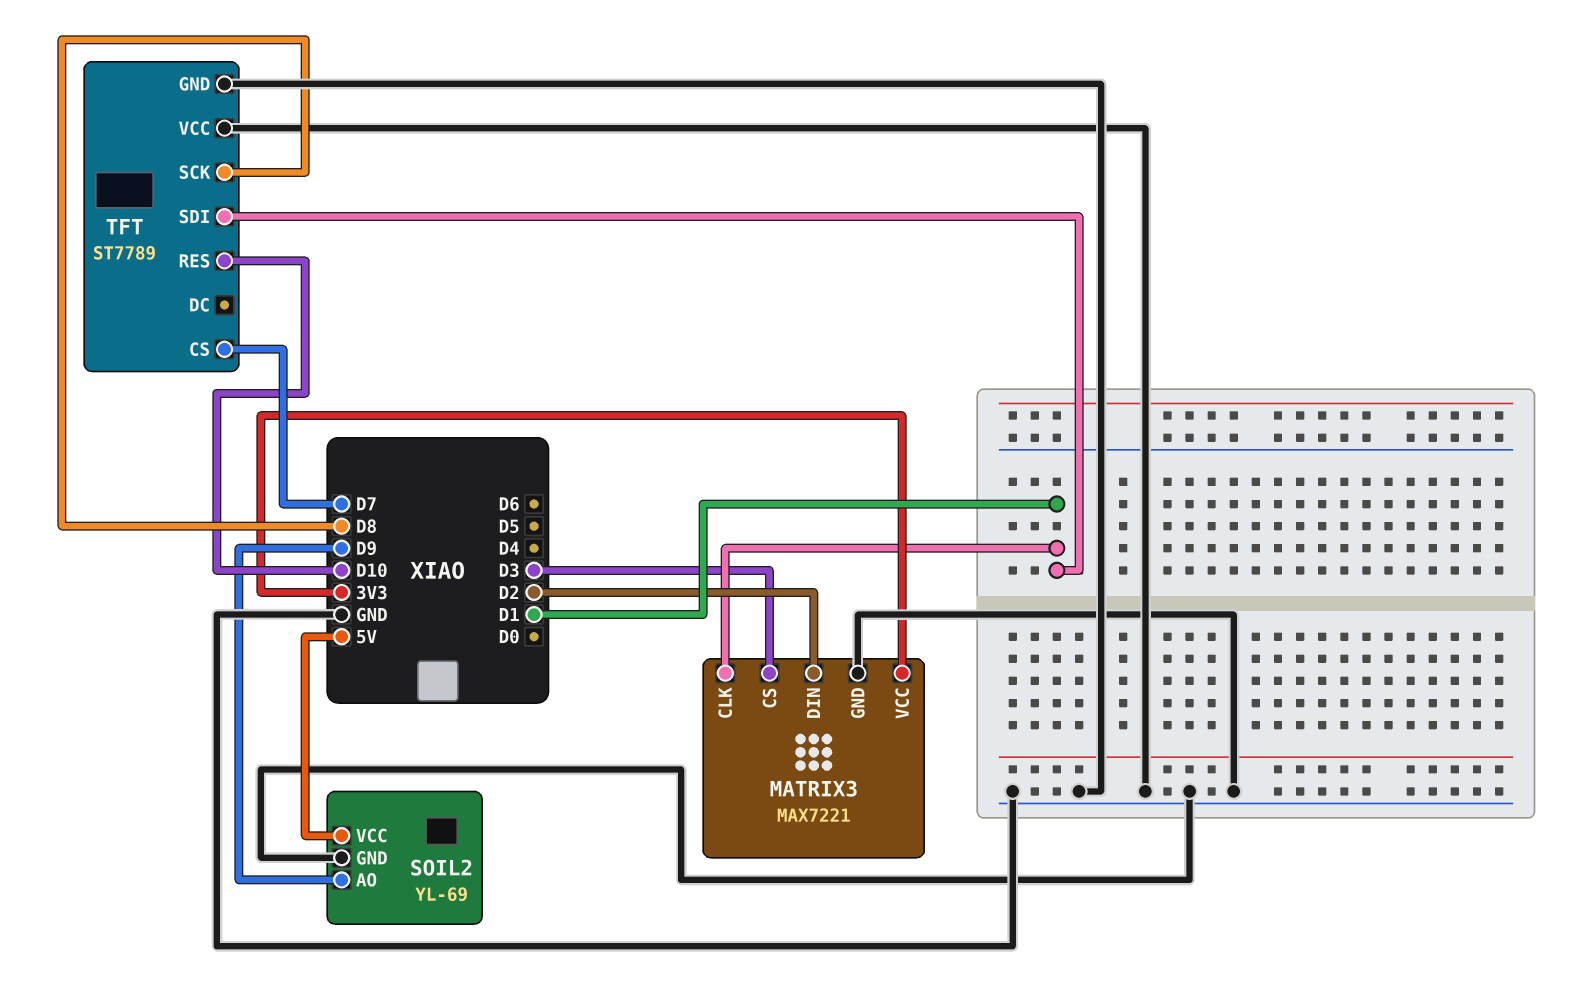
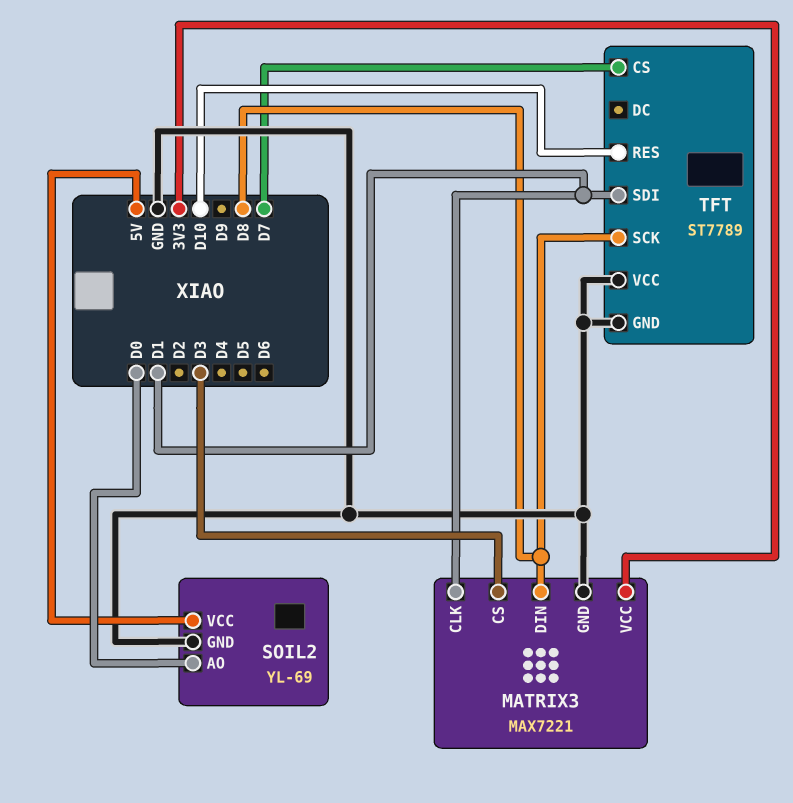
MATRIX3 pin DIN: D2 -> D8
SOIL2 pin AO: D9 -> D0

